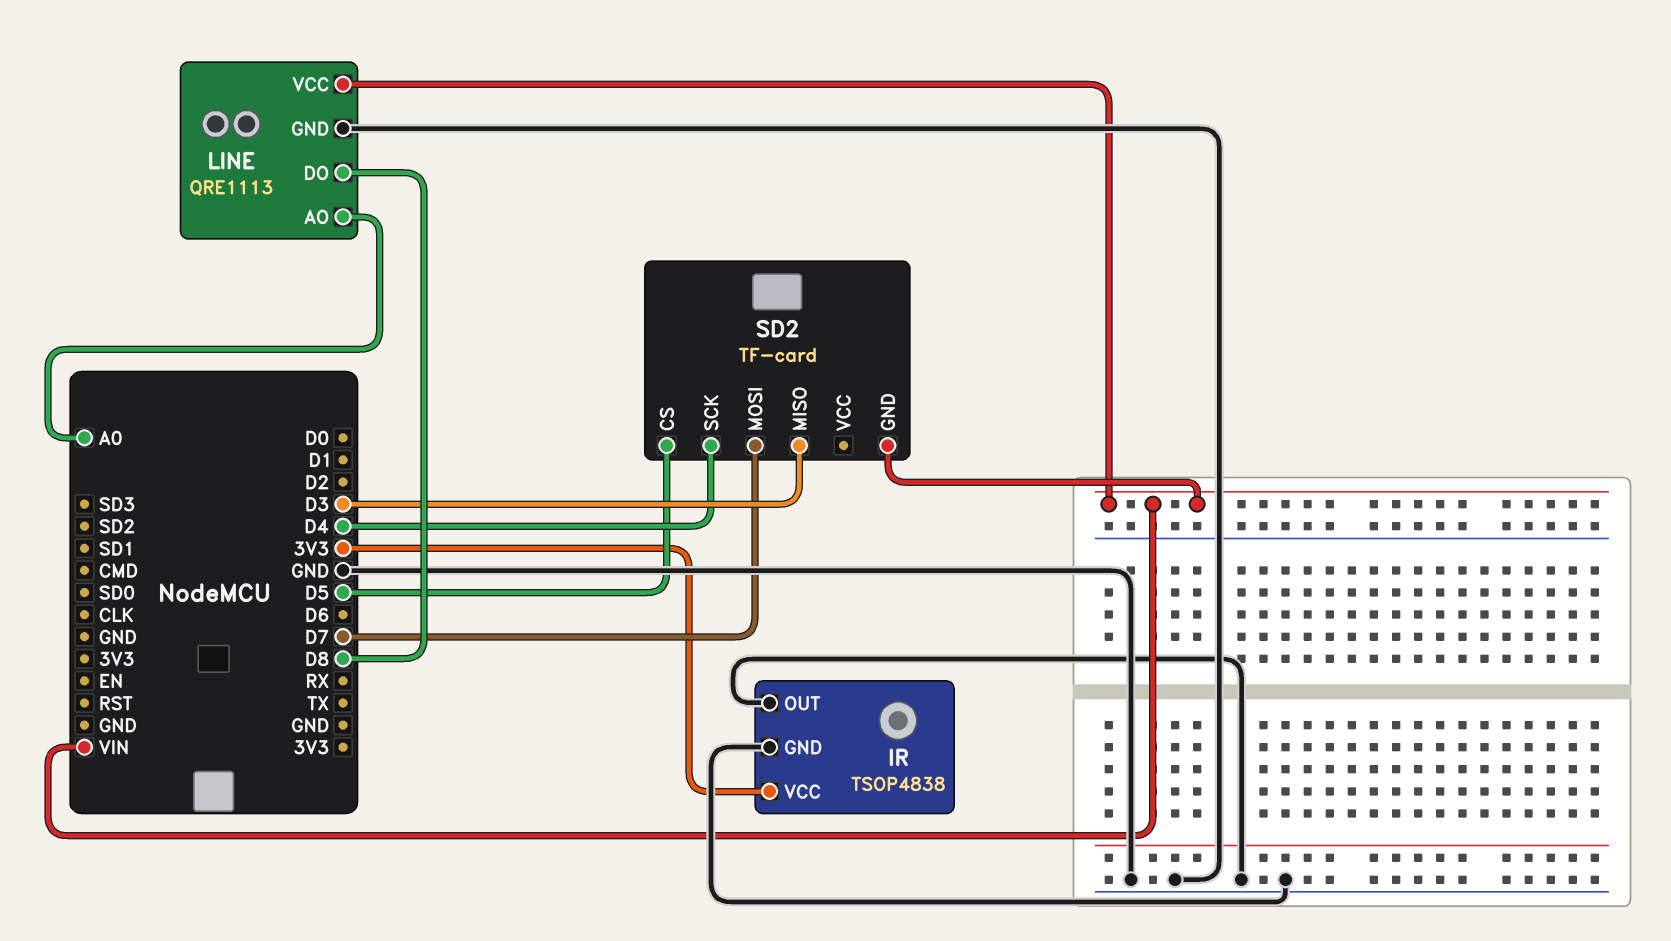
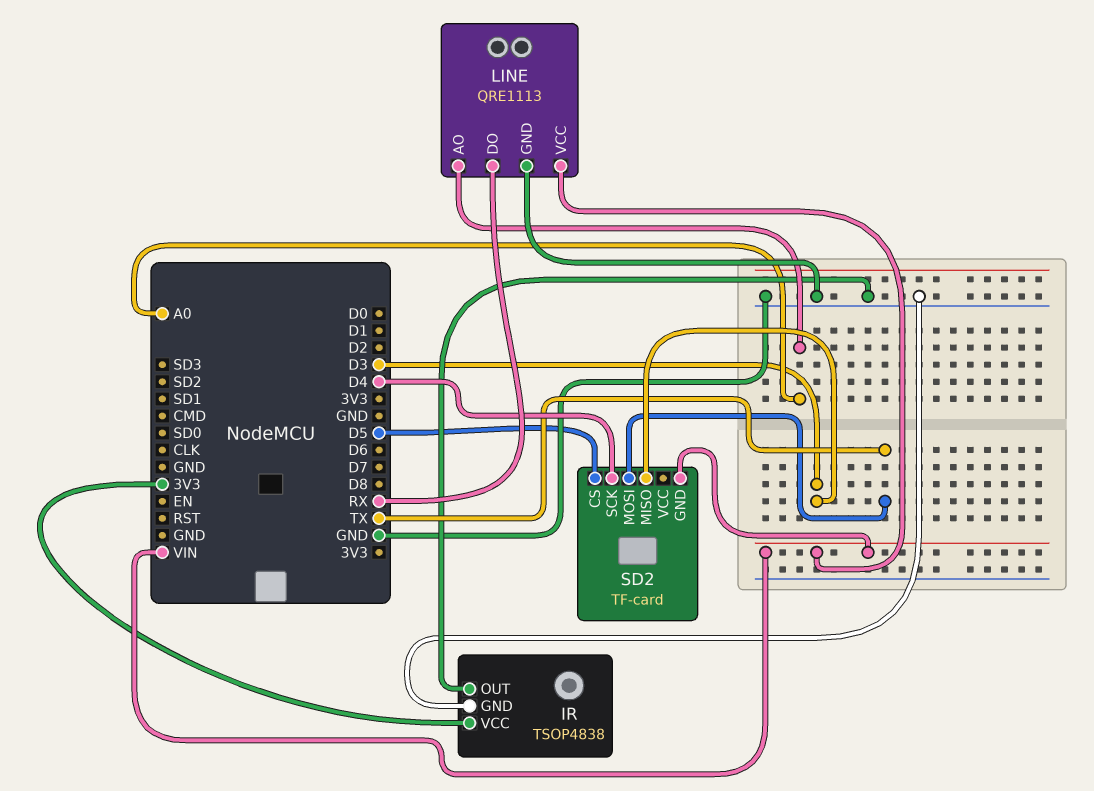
LINE pin DO: D8 -> RX
SD2 pin MOSI: D7 -> TX

